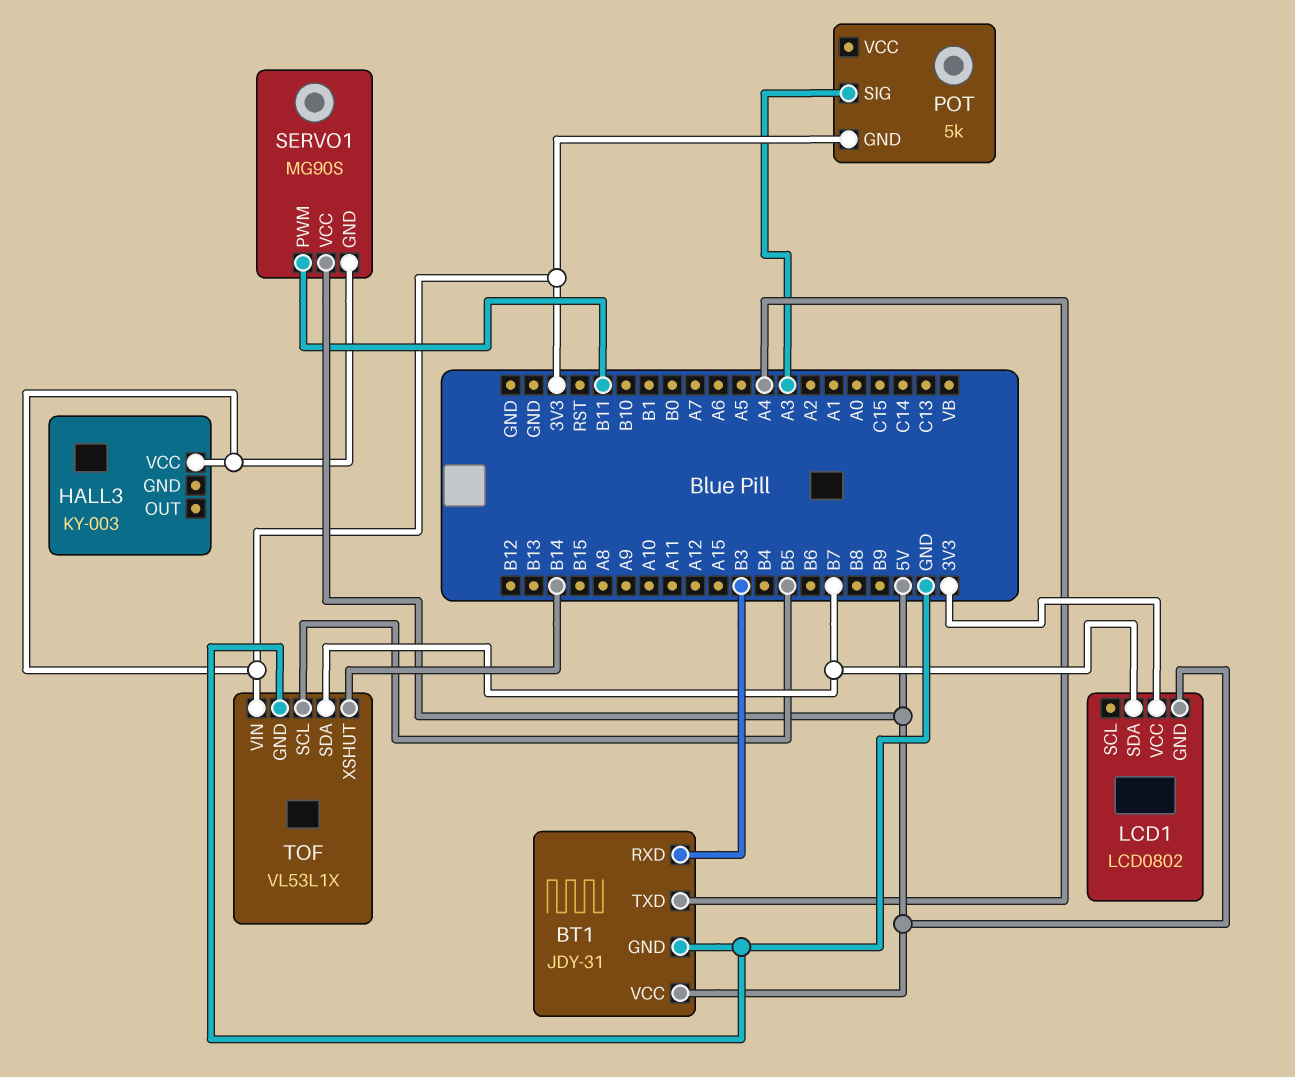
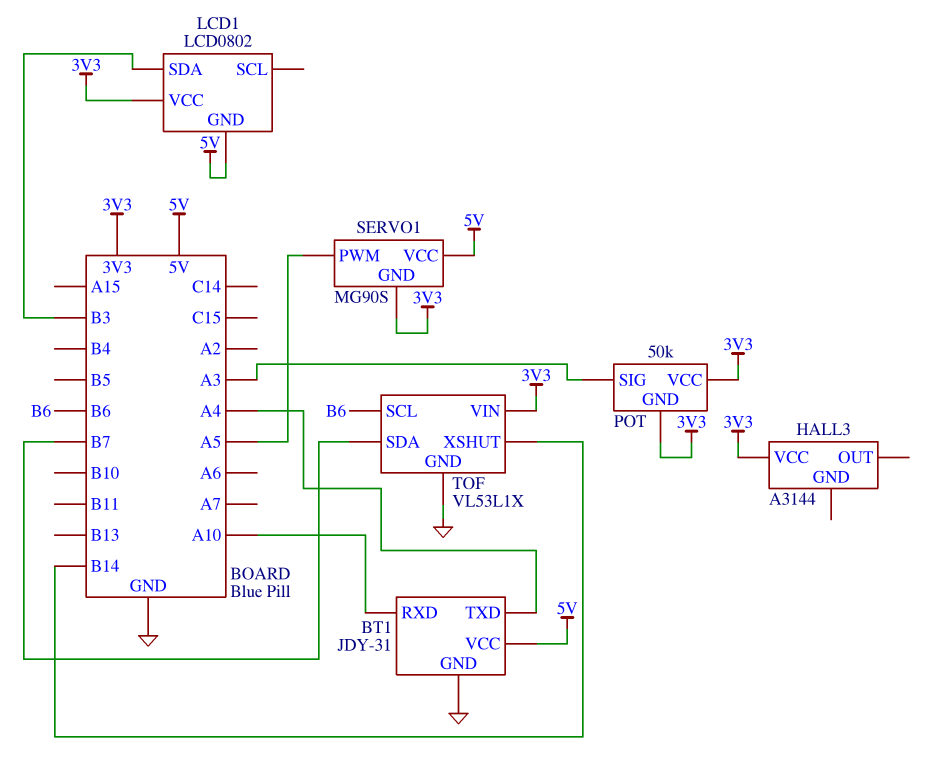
BT1 pin RXD: B3 -> A10
HALL3: KY-003 -> A3144
LCD1 pin SDA: B7 -> B3
POT: 5k -> 50k
POT pin VCC: none -> 3V3
SERVO1 pin PWM: B11 -> A5
TOF pin SCL: B5 -> B6

